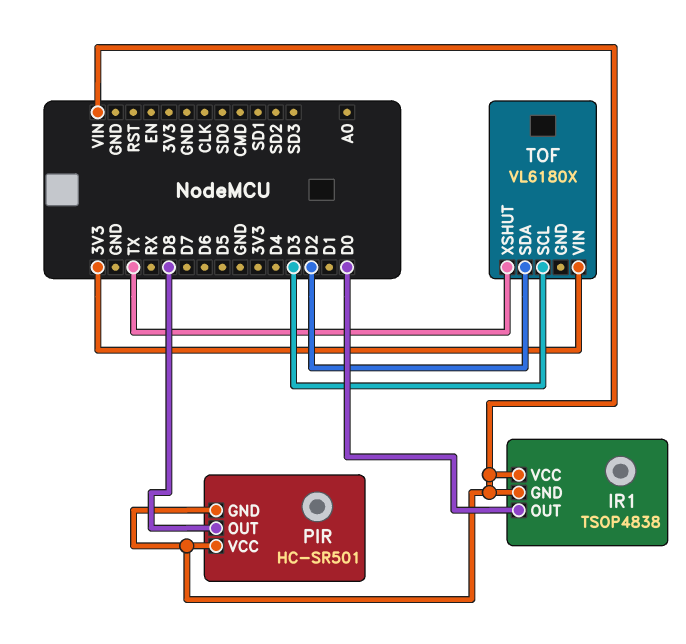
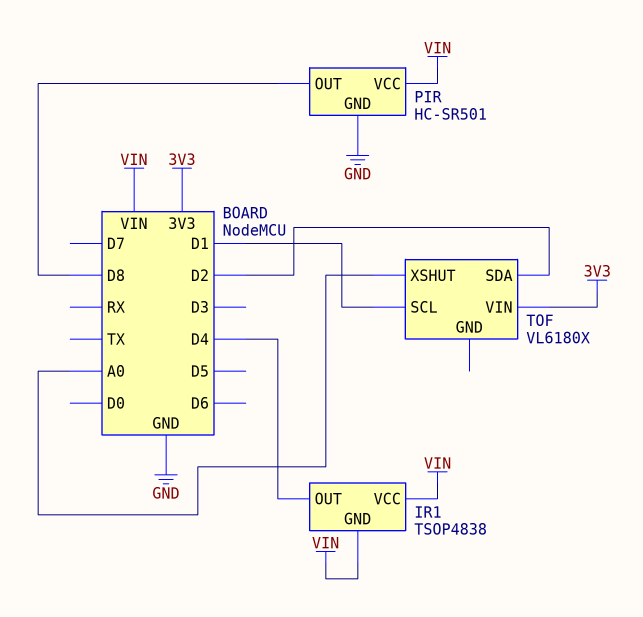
IR1 pin OUT: D0 -> D4
PIR pin GND: VIN -> GND
TOF pin SCL: D3 -> D1
TOF pin XSHUT: TX -> A0

